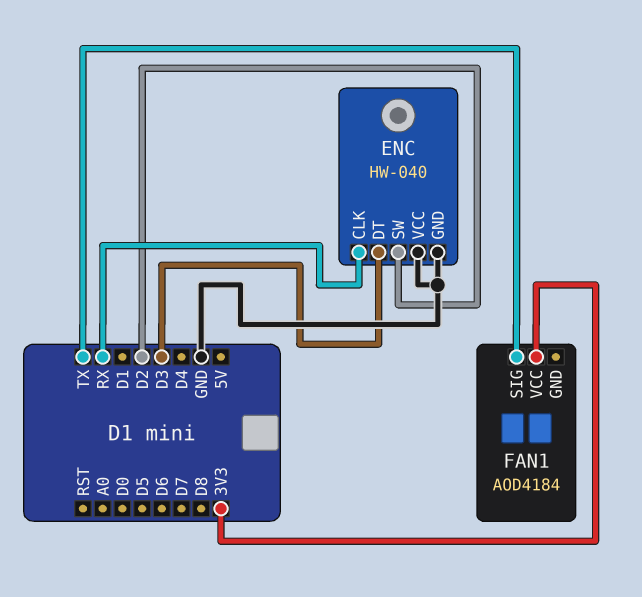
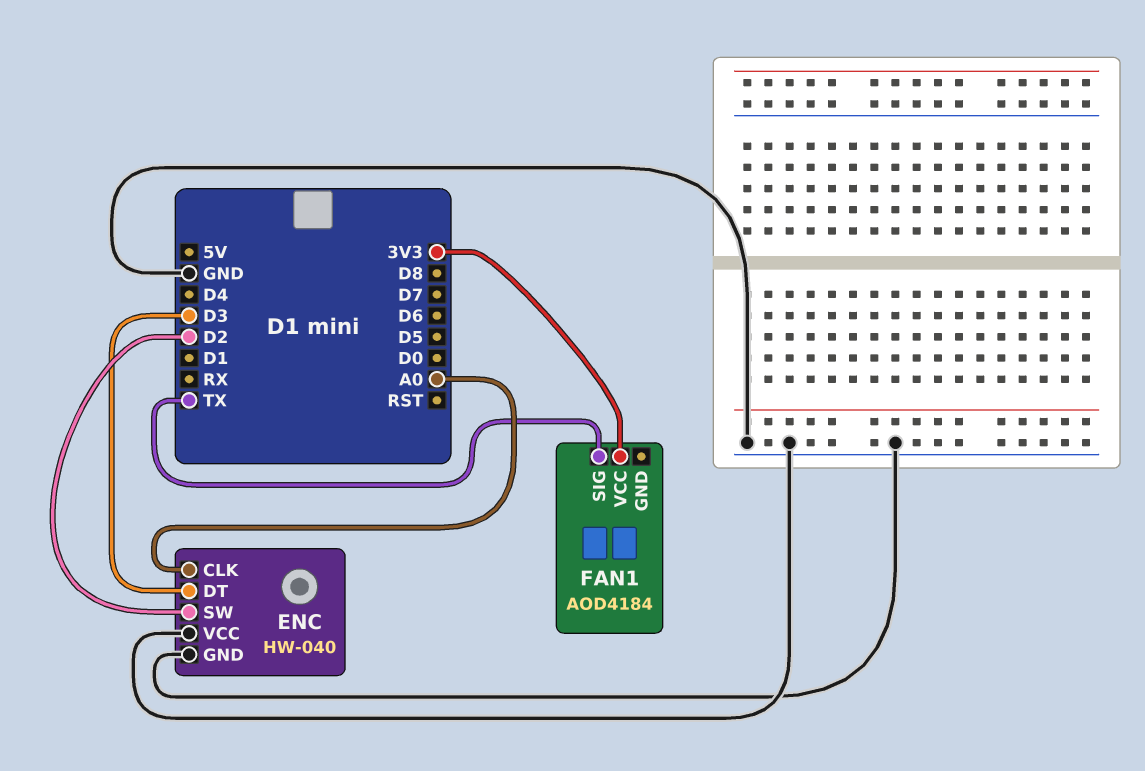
ENC pin CLK: RX -> A0

